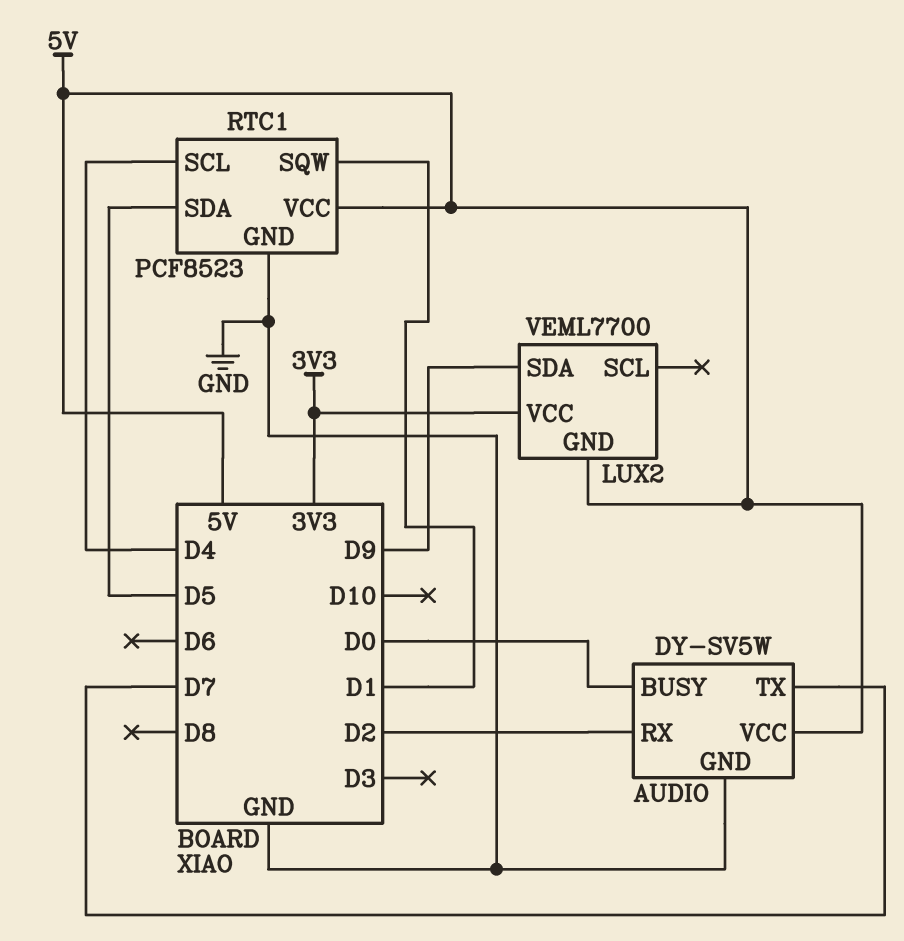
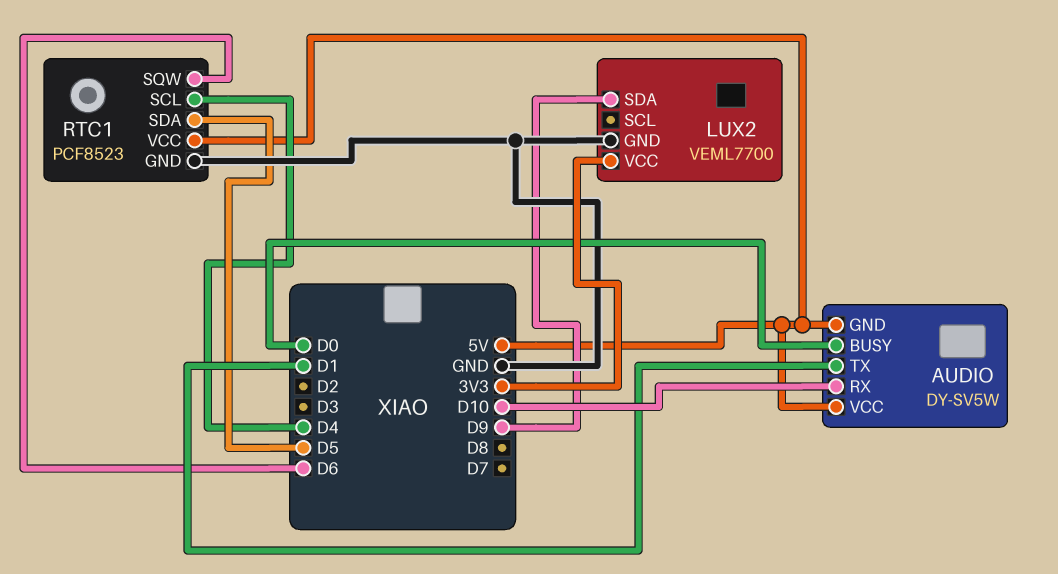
AUDIO pin GND: GND -> 5V
AUDIO pin RX: D2 -> D10
AUDIO pin TX: D7 -> D1
LUX2 pin GND: 5V -> GND
RTC1 pin SQW: D1 -> D6

